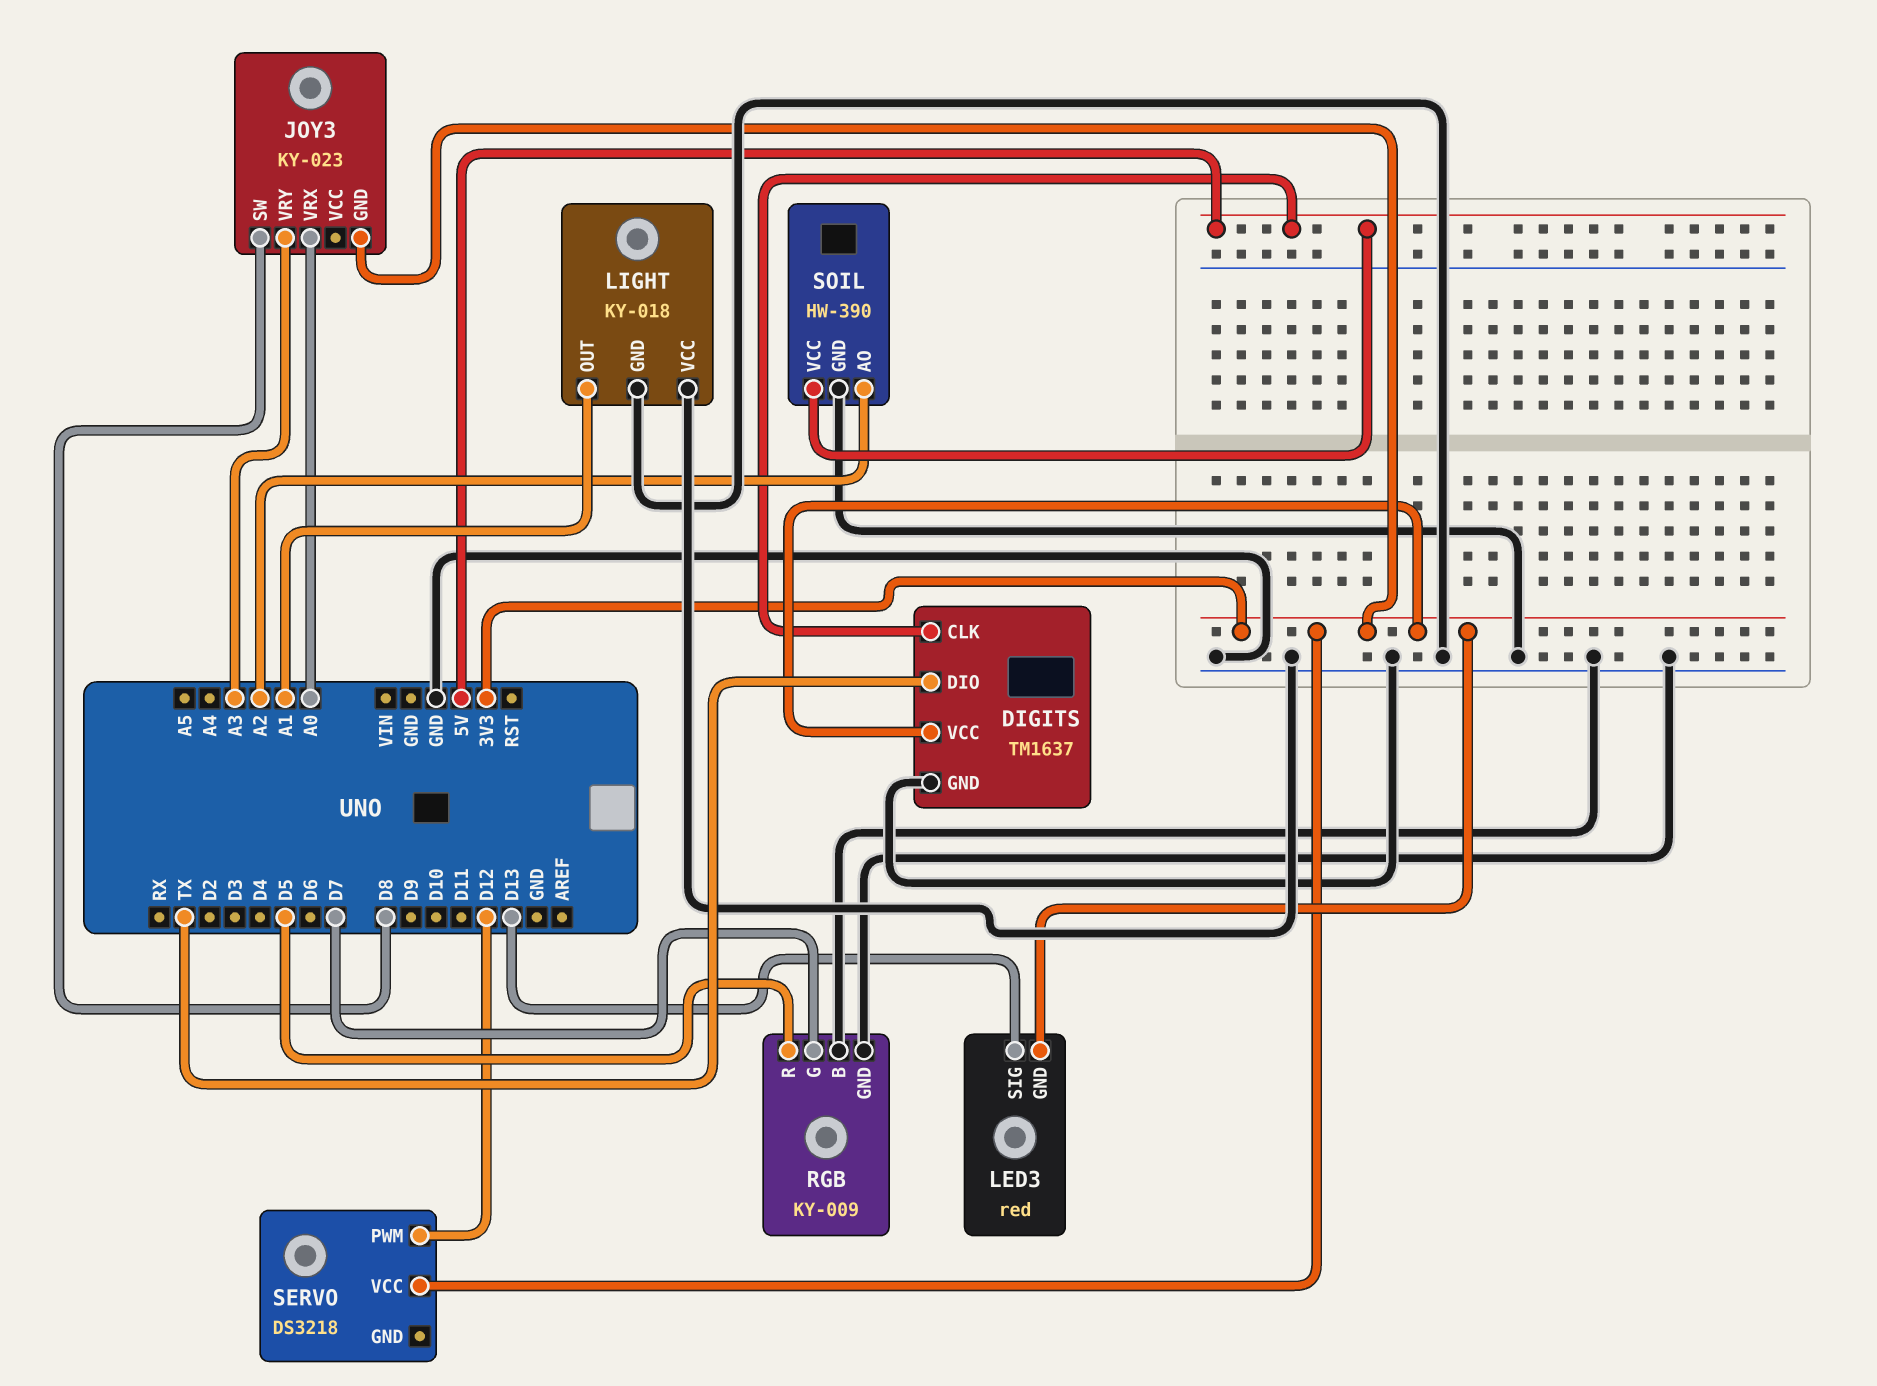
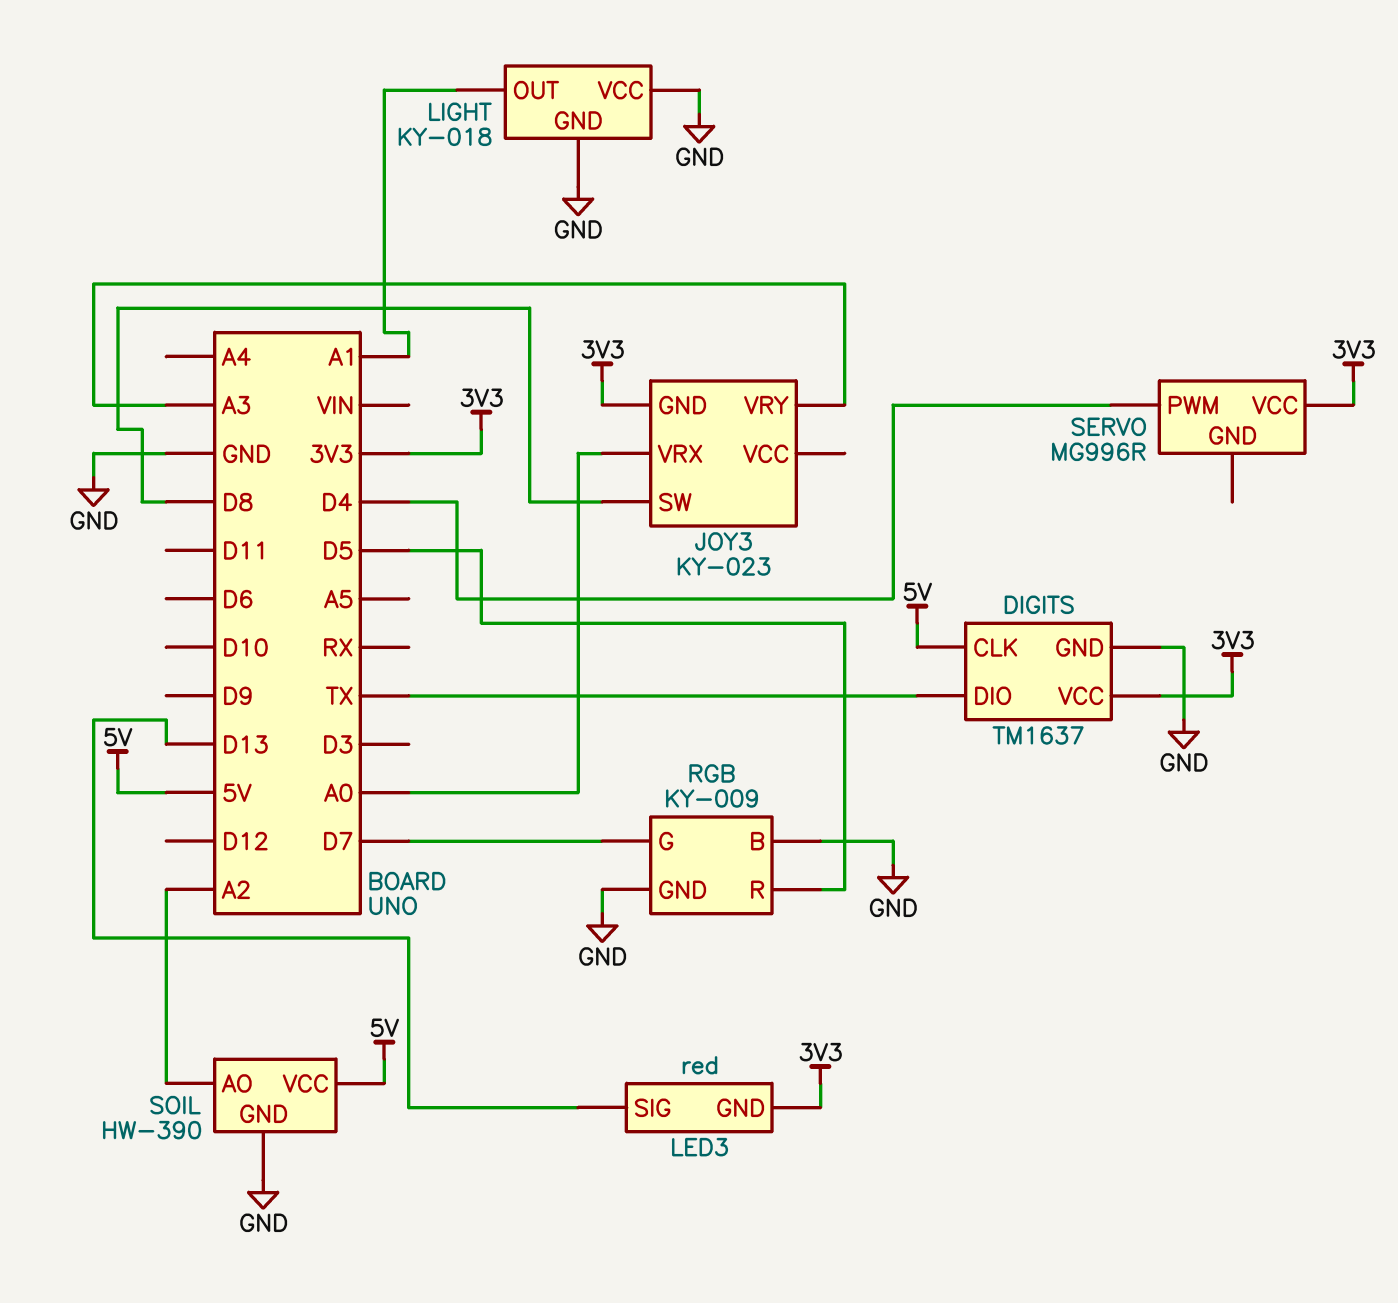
SERVO: DS3218 -> MG996R
SERVO pin PWM: D12 -> D4

